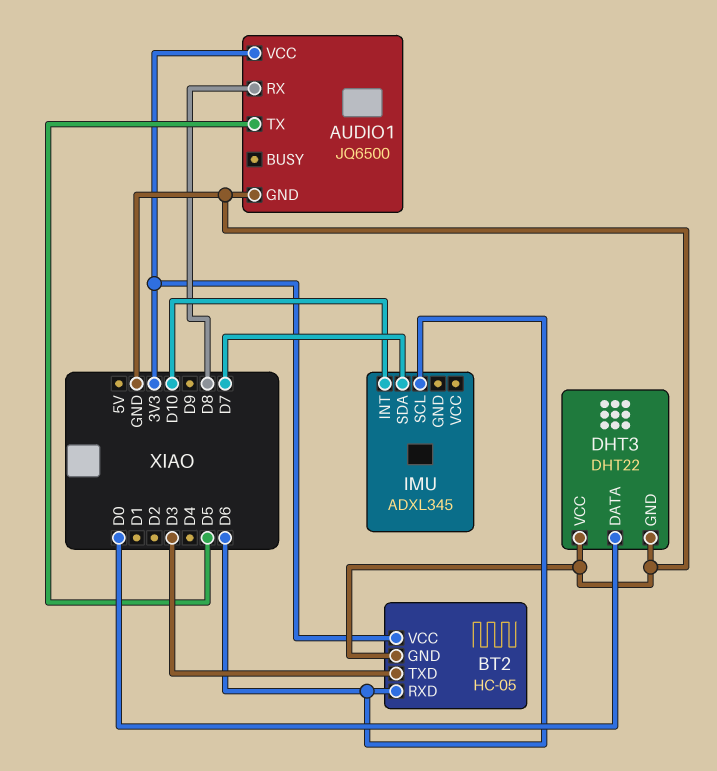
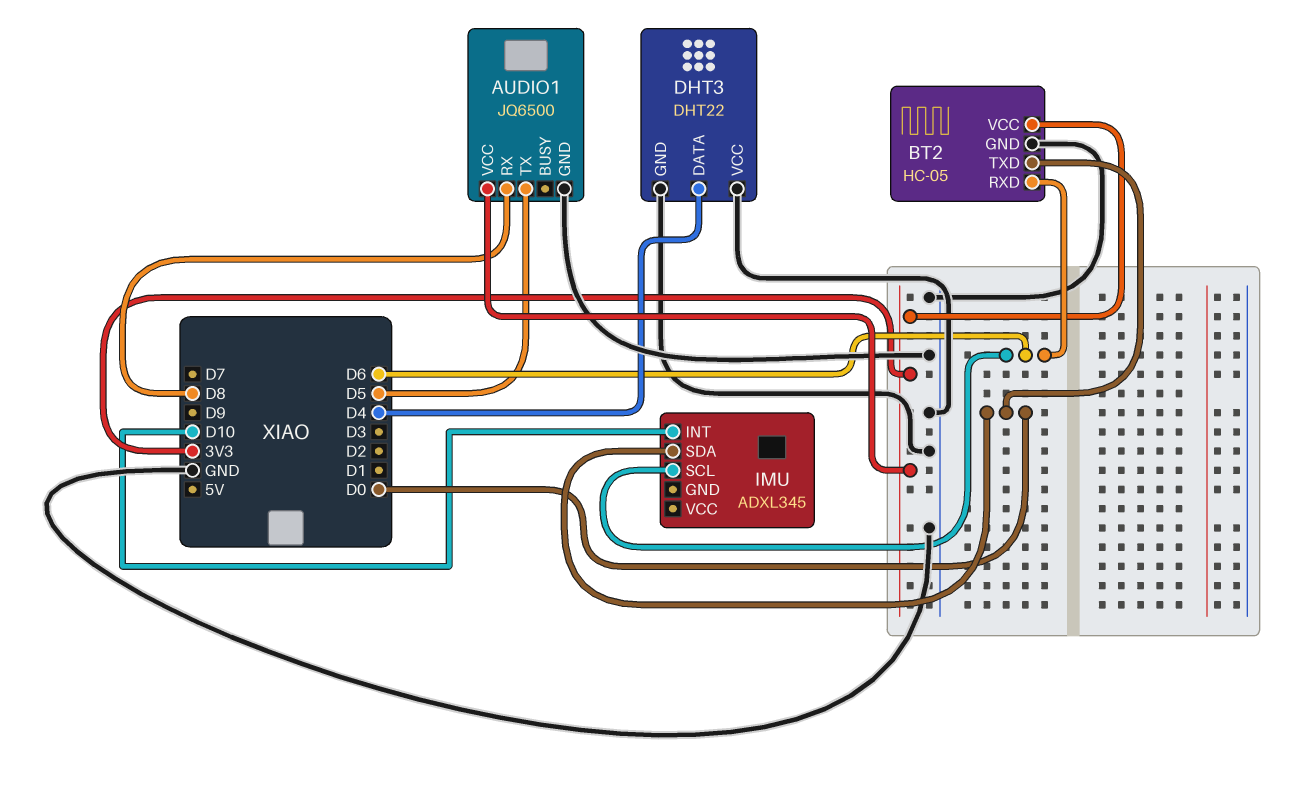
BT2 pin TXD: D3 -> D0
DHT3 pin DATA: D0 -> D4
IMU pin SDA: D7 -> D0

